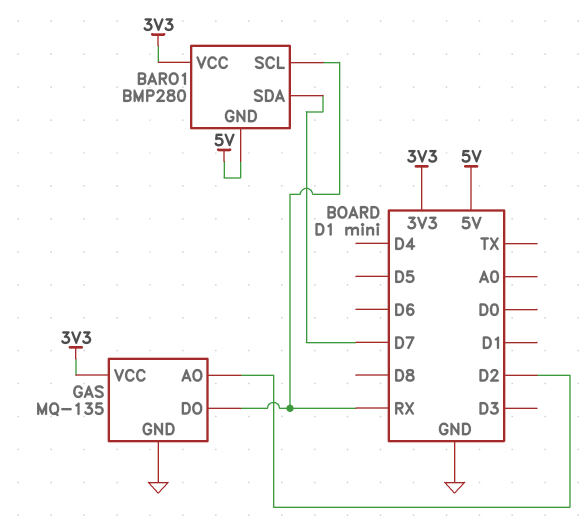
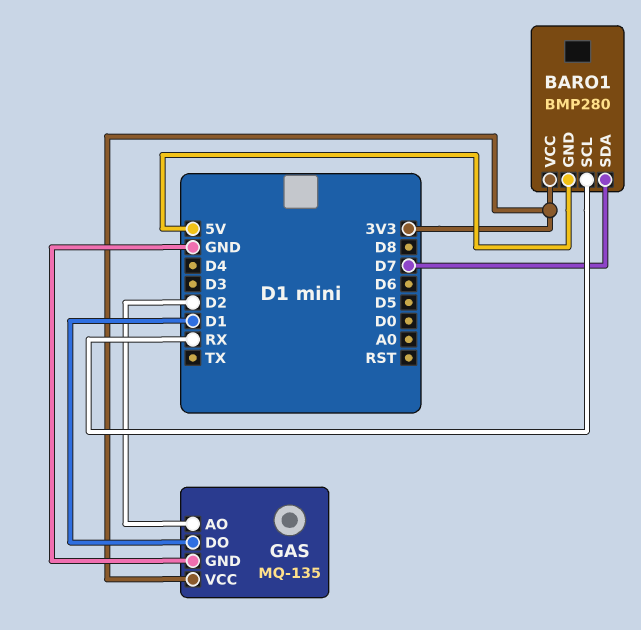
GAS pin DO: RX -> D1

